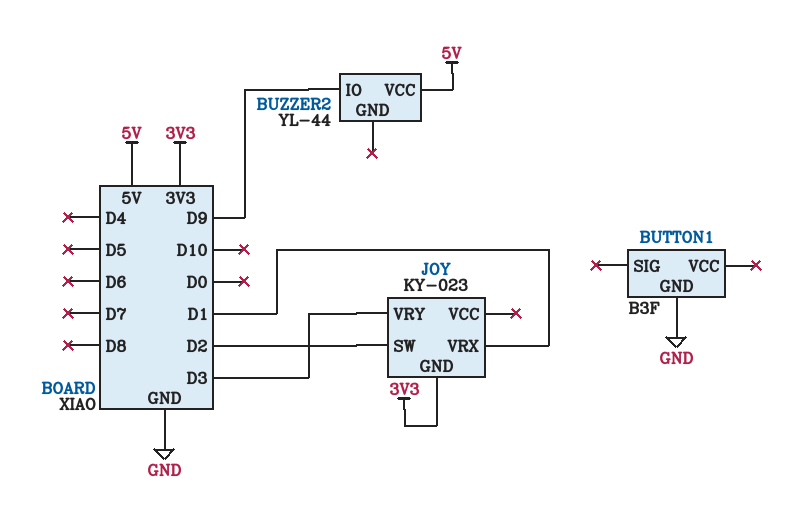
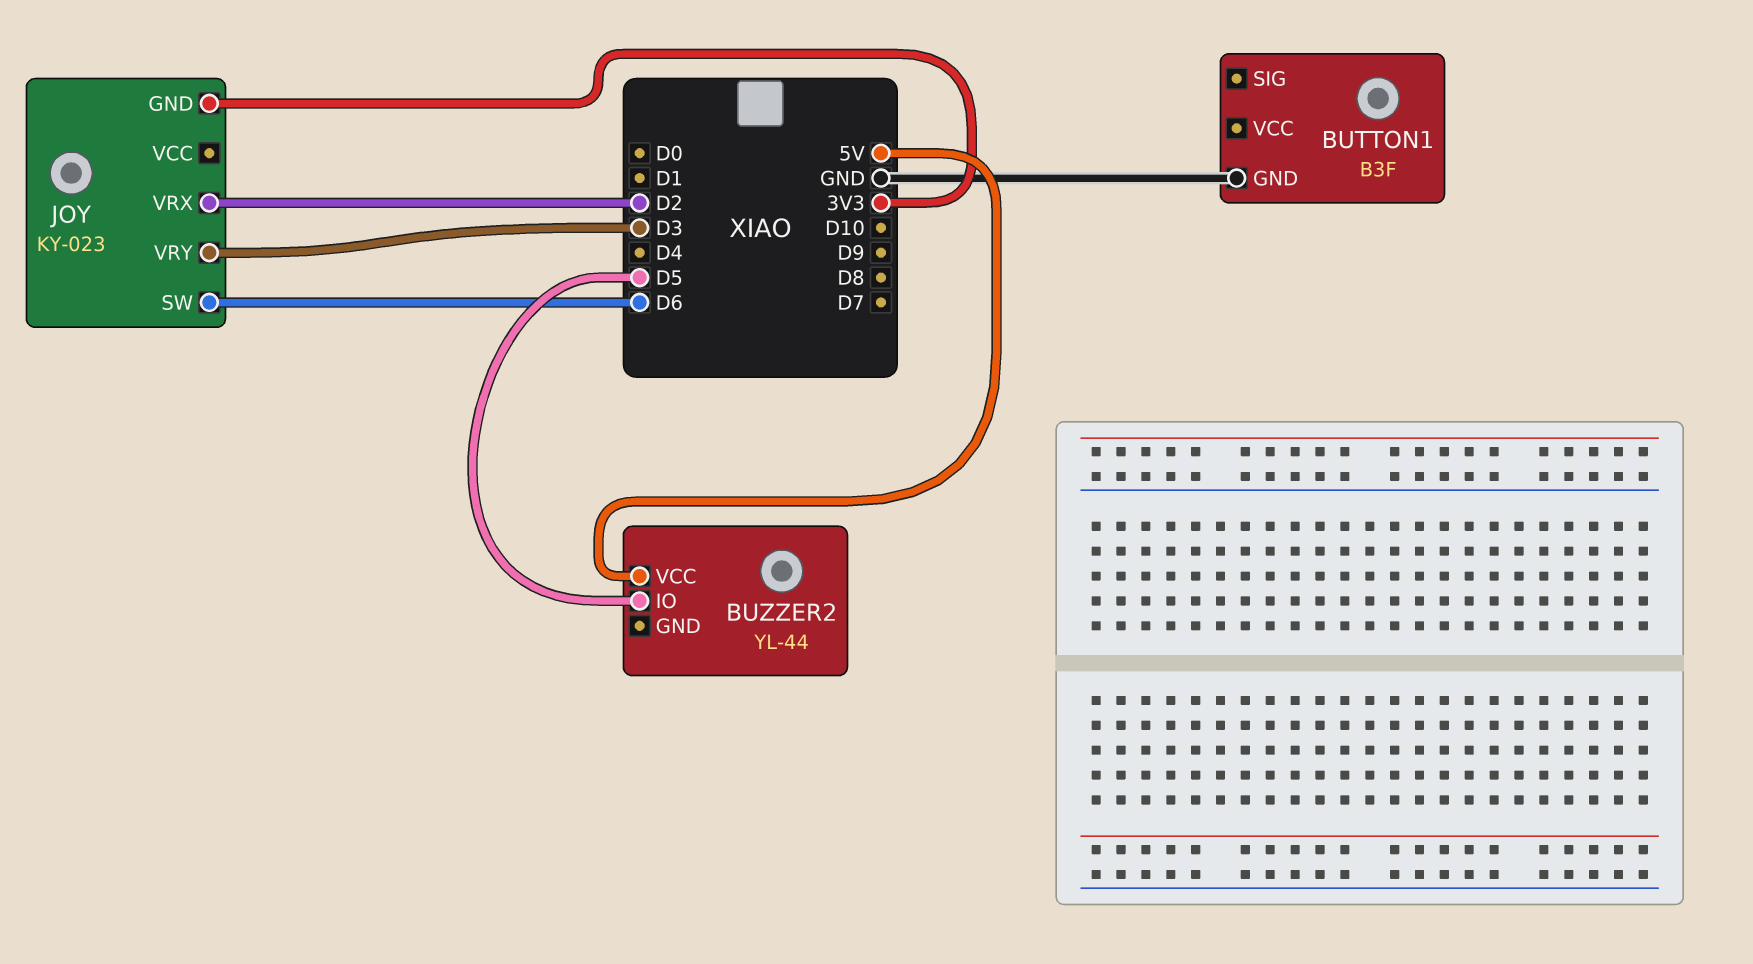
BUZZER2 pin IO: D9 -> D5
JOY pin SW: D2 -> D6
JOY pin VRX: D1 -> D2

